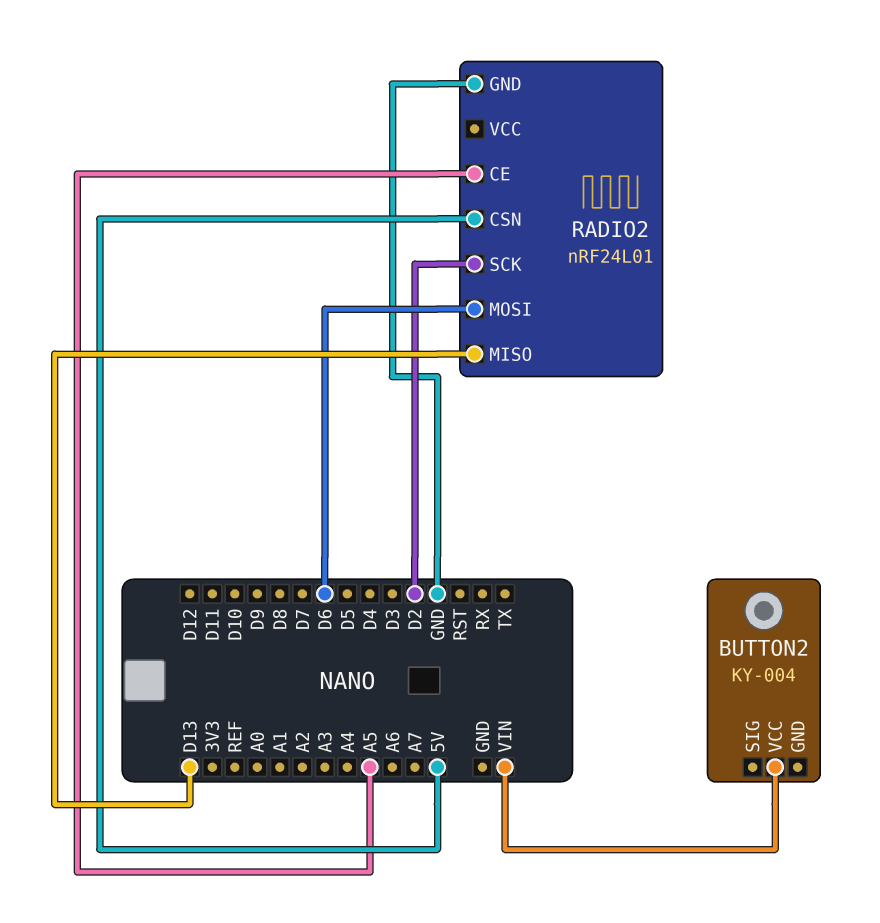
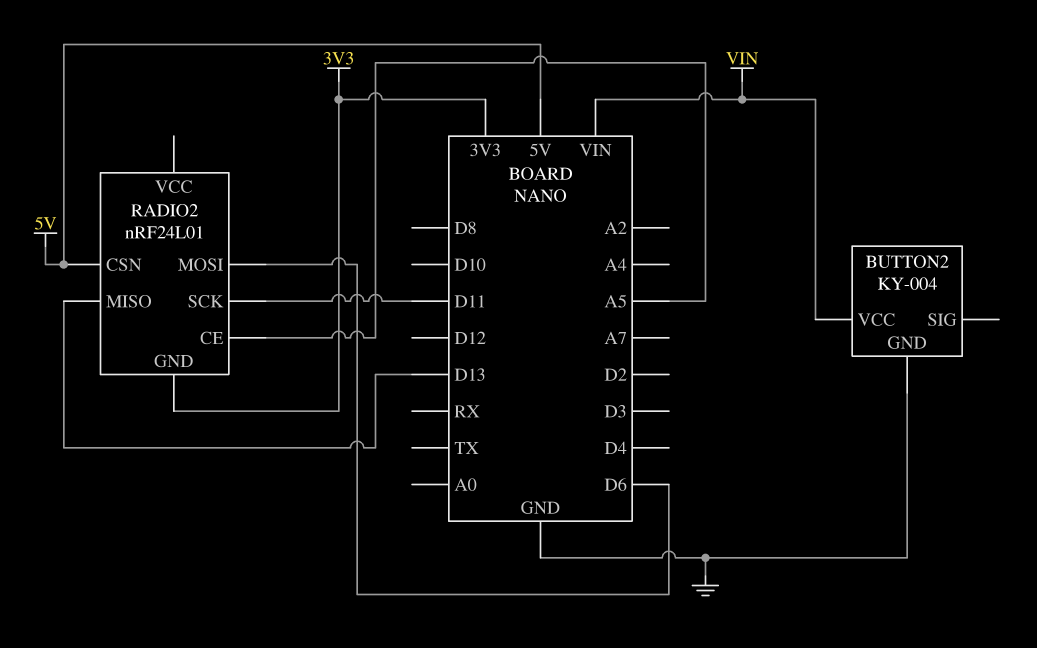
BUTTON2 pin GND: none -> GND
RADIO2 pin GND: GND -> 3V3
RADIO2 pin SCK: D2 -> D11

